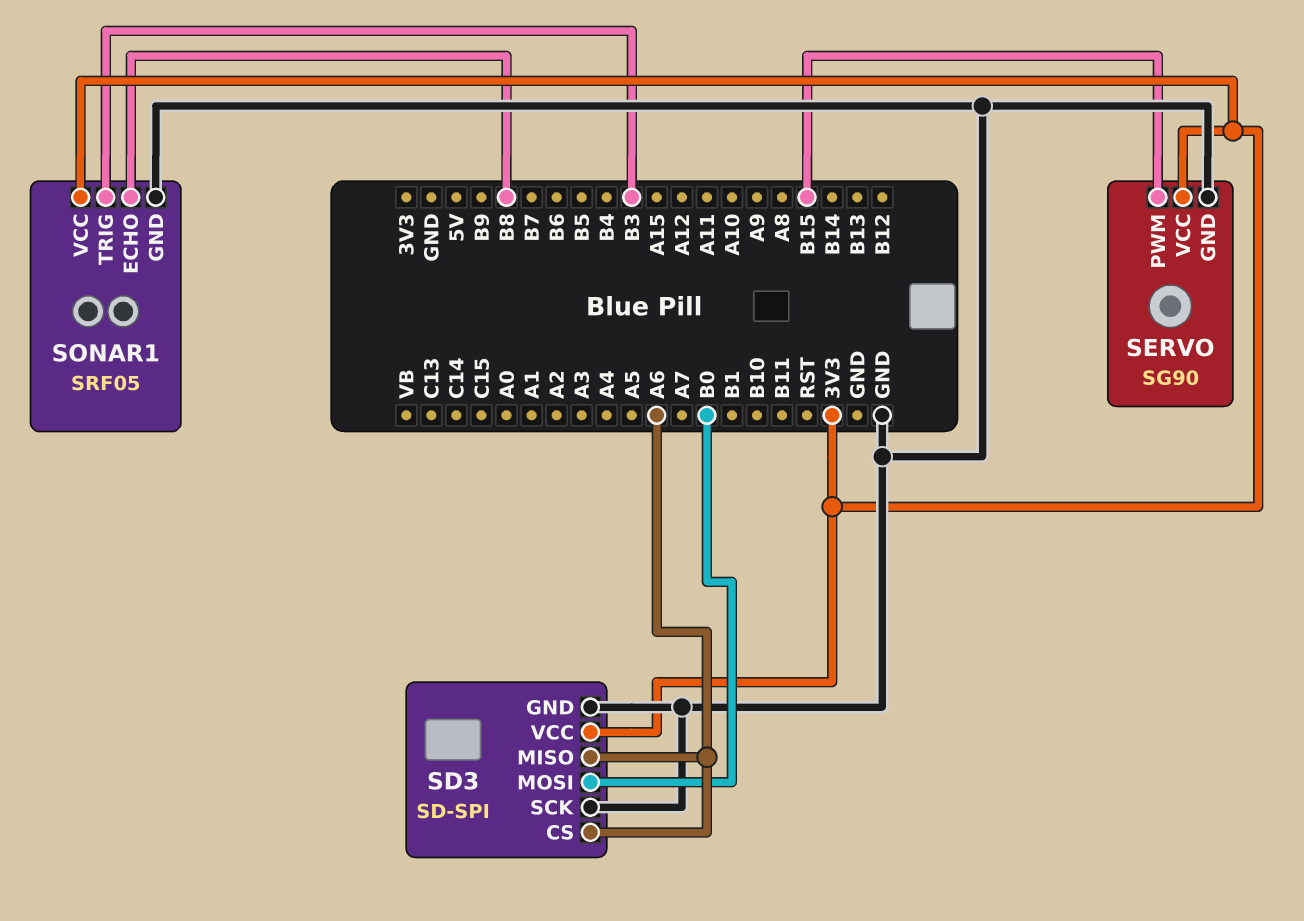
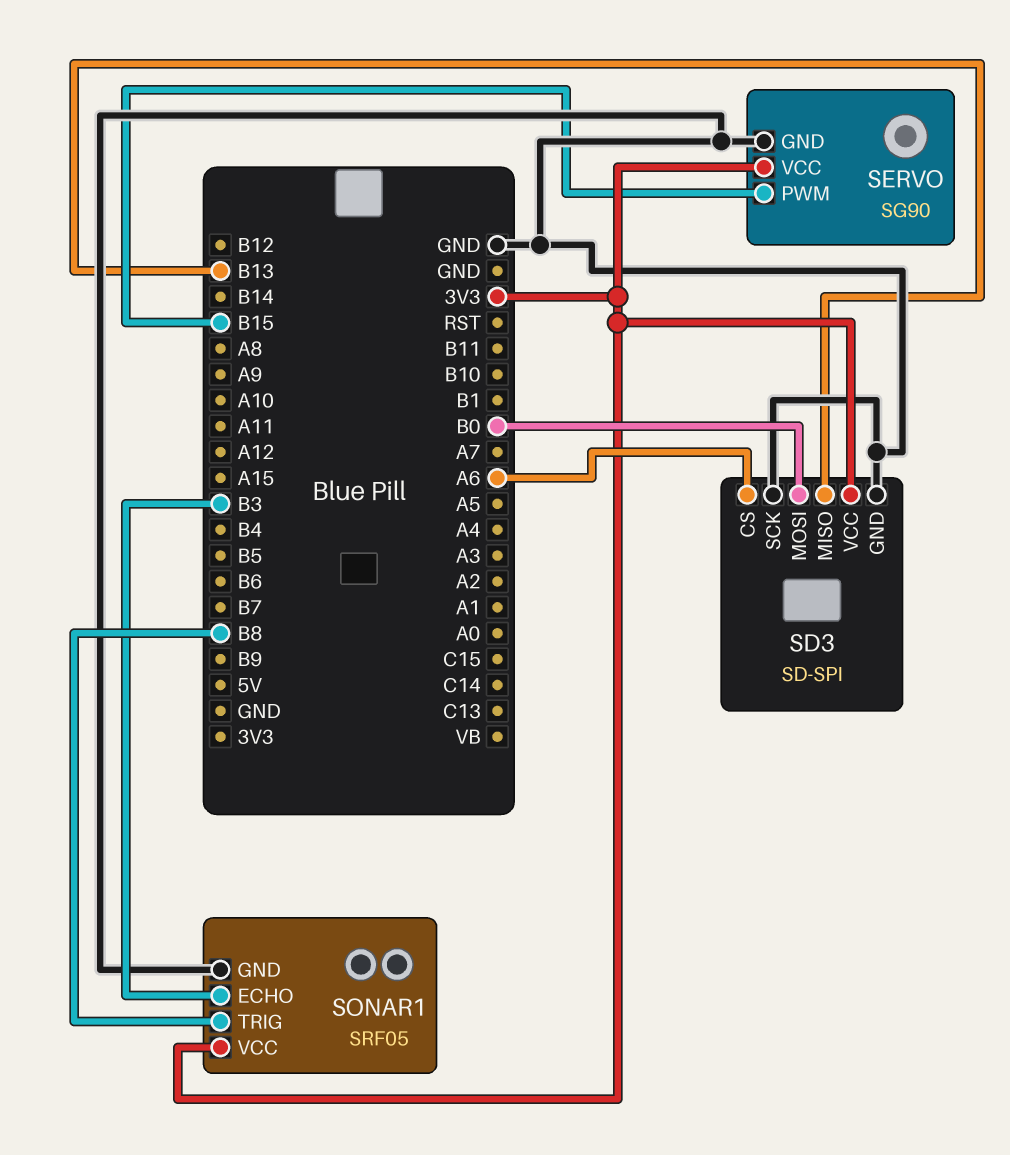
SD3 pin MISO: A6 -> B13
SONAR1 pin ECHO: B8 -> B3
SONAR1 pin TRIG: B3 -> B8

